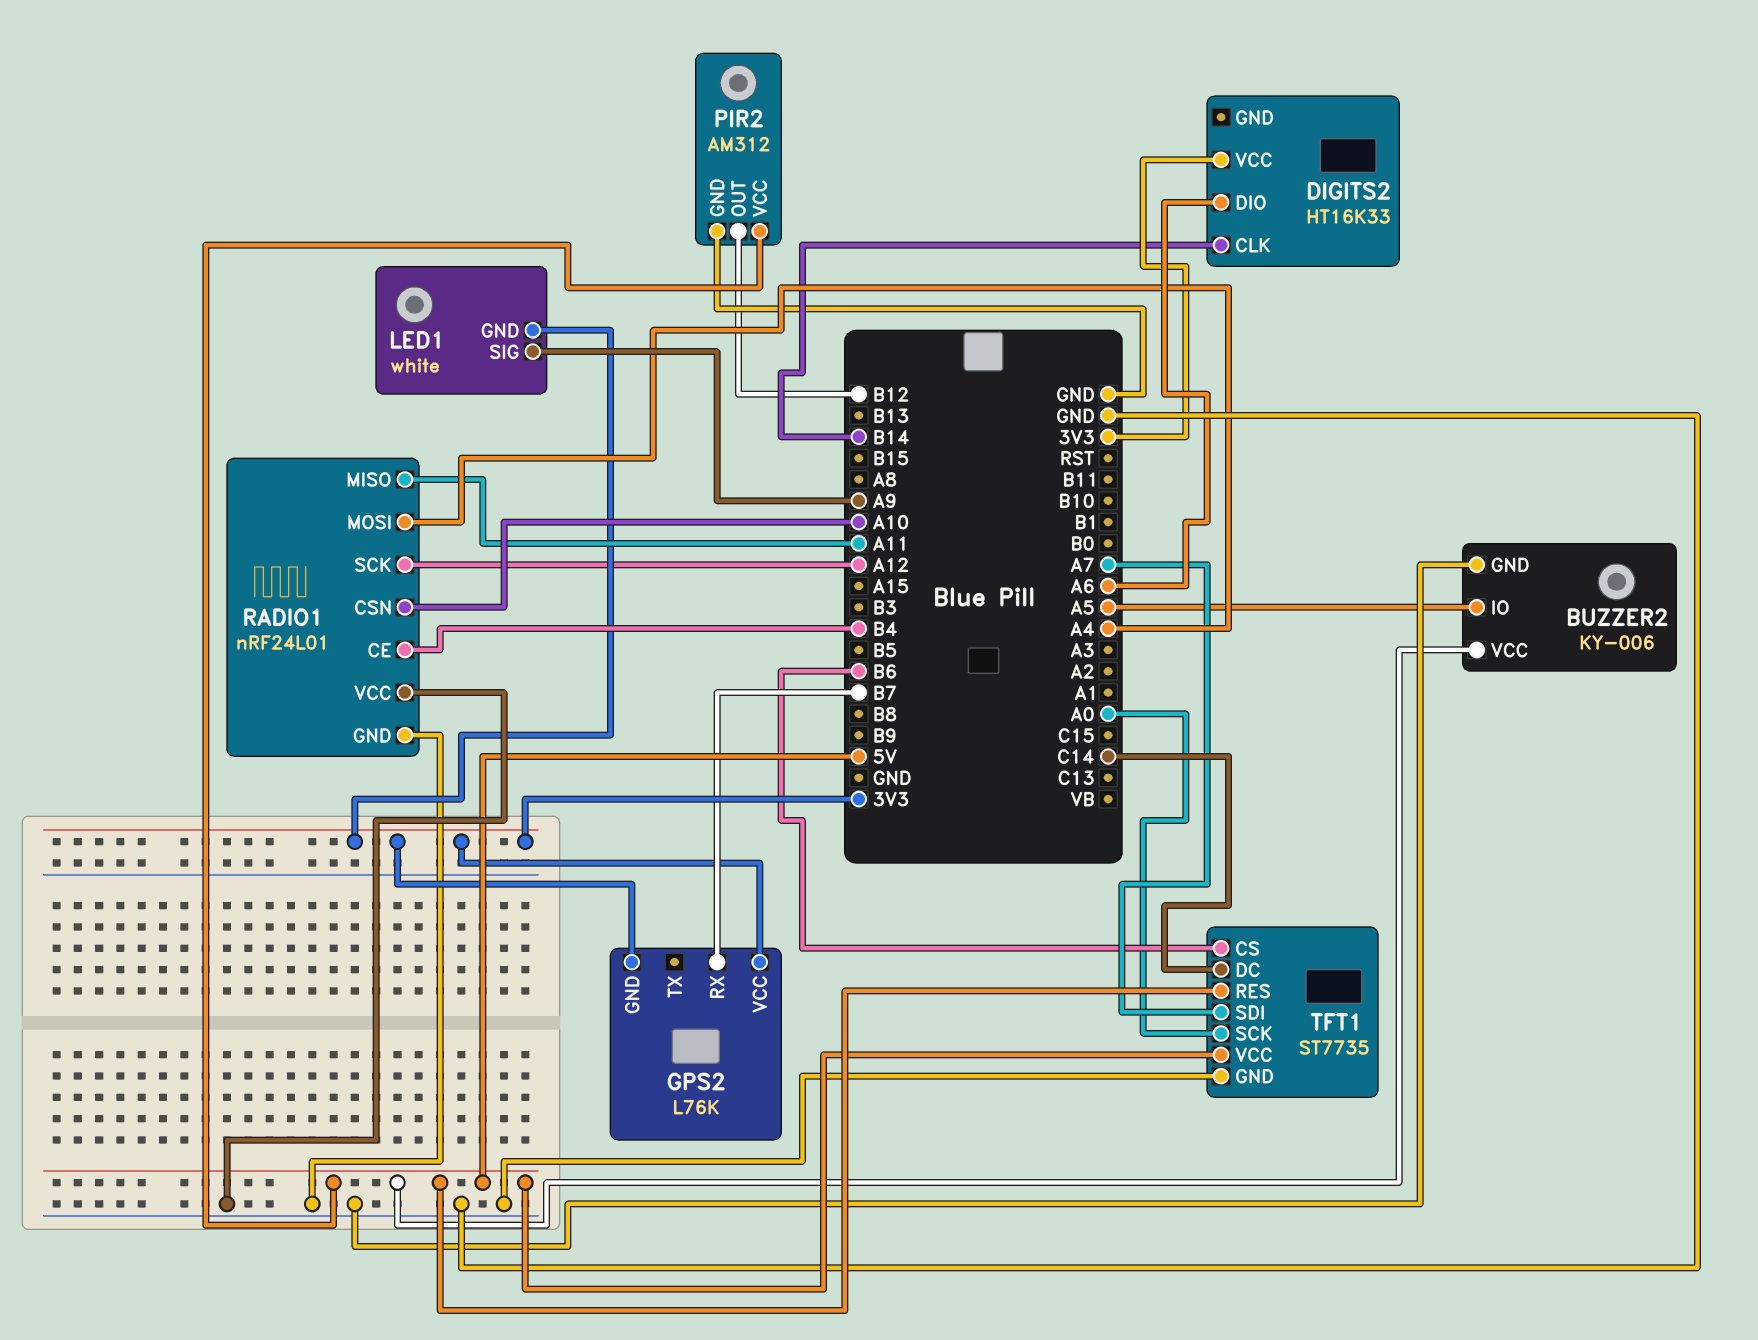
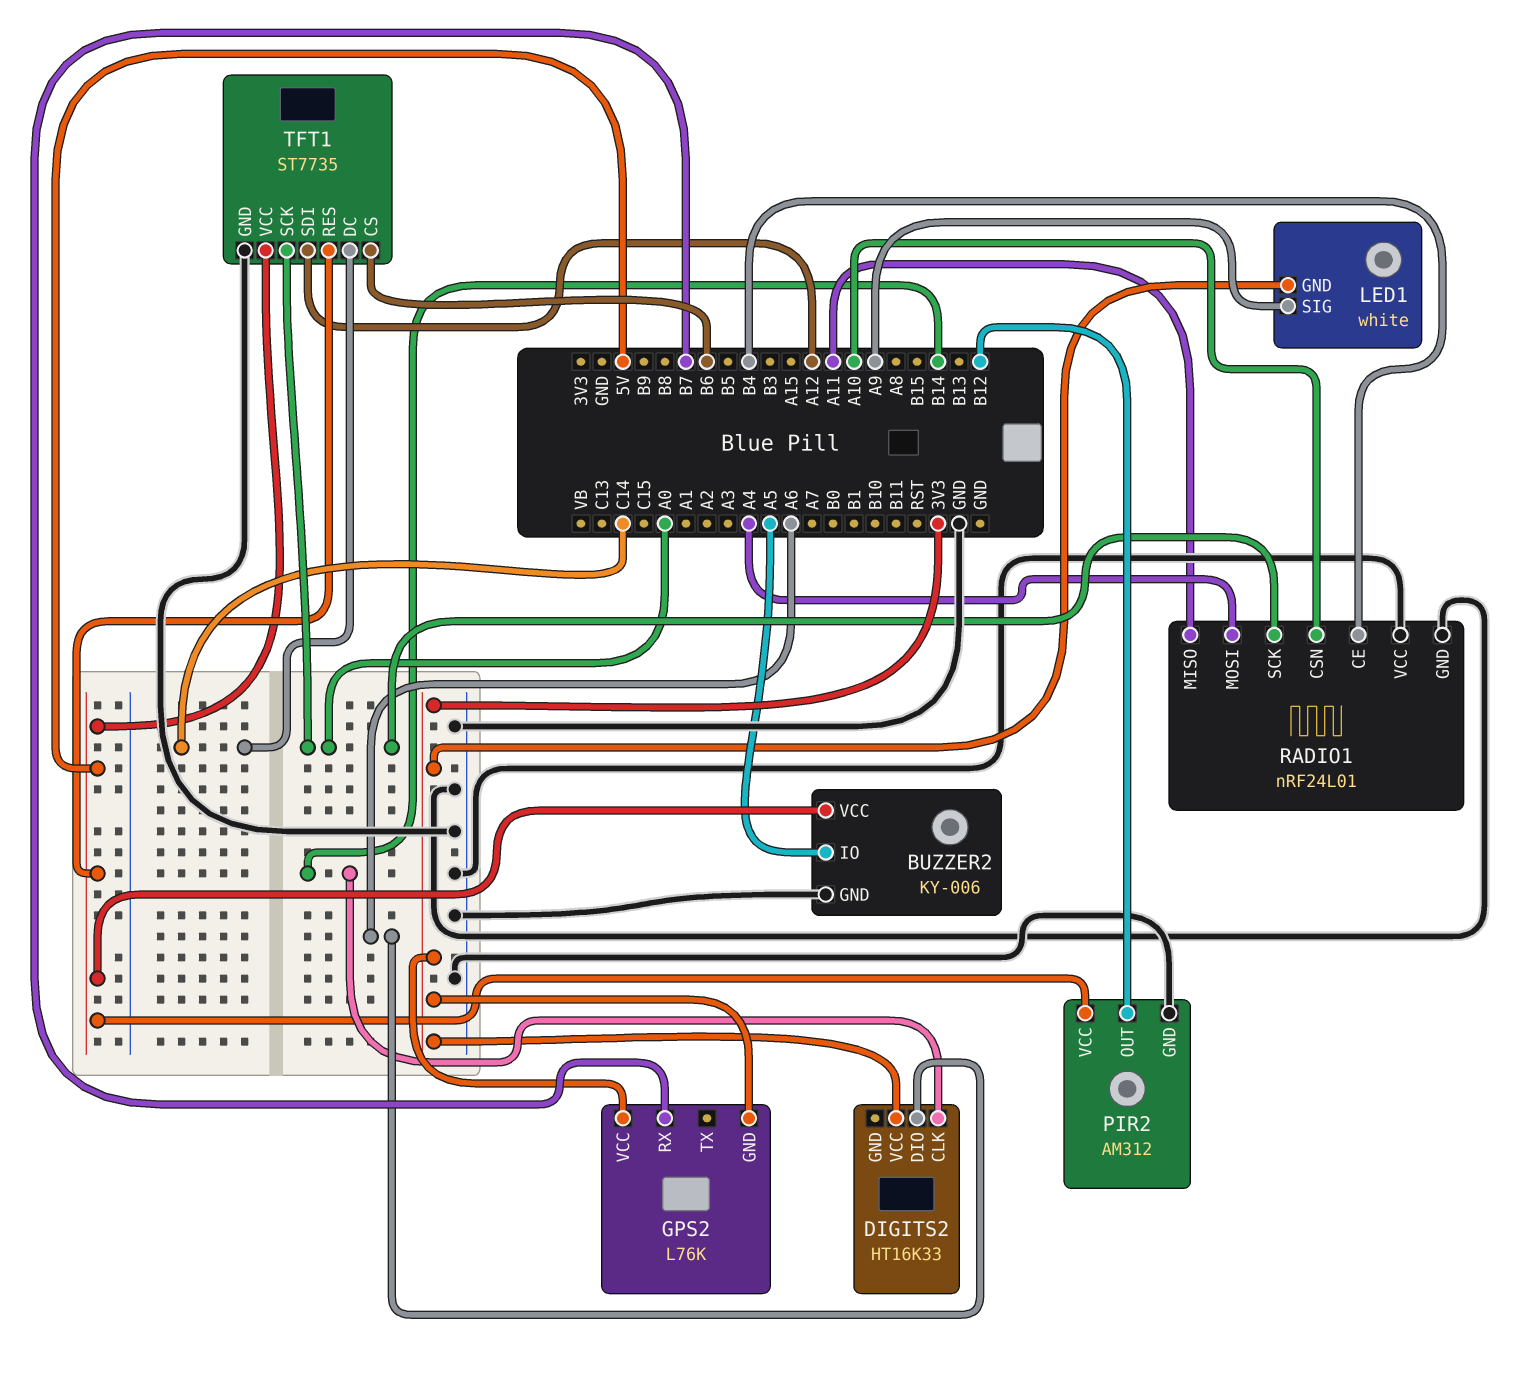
RADIO1 pin SCK: A12 -> A0
TFT1 pin SDI: A7 -> A12

